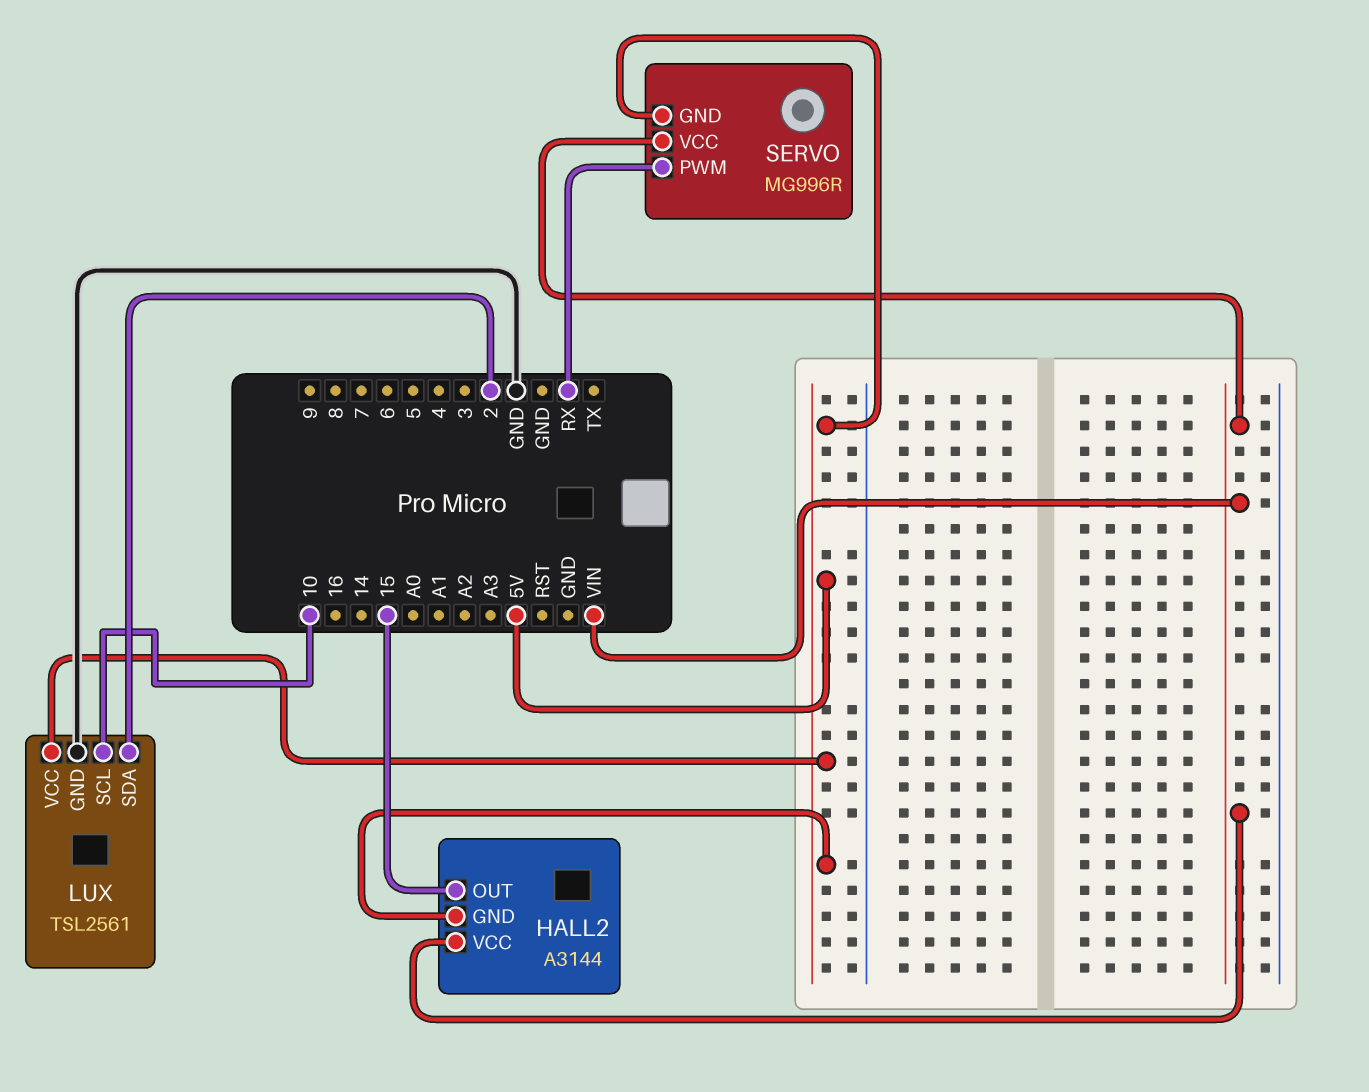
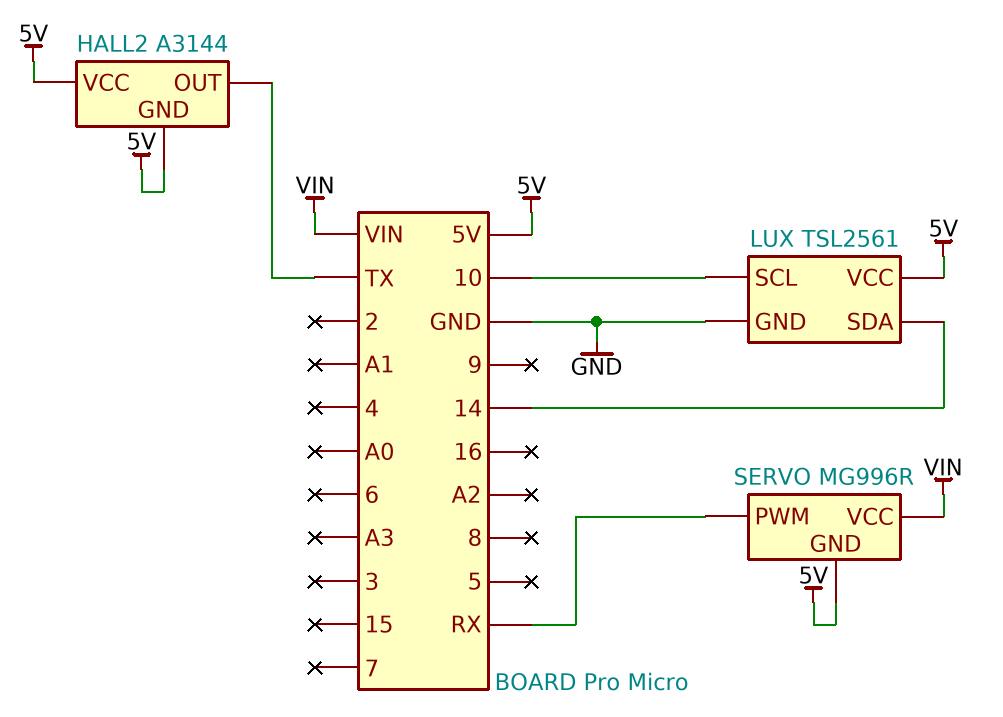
HALL2 pin OUT: 15 -> TX
HALL2 pin VCC: VIN -> 5V
LUX pin SDA: 2 -> 14

